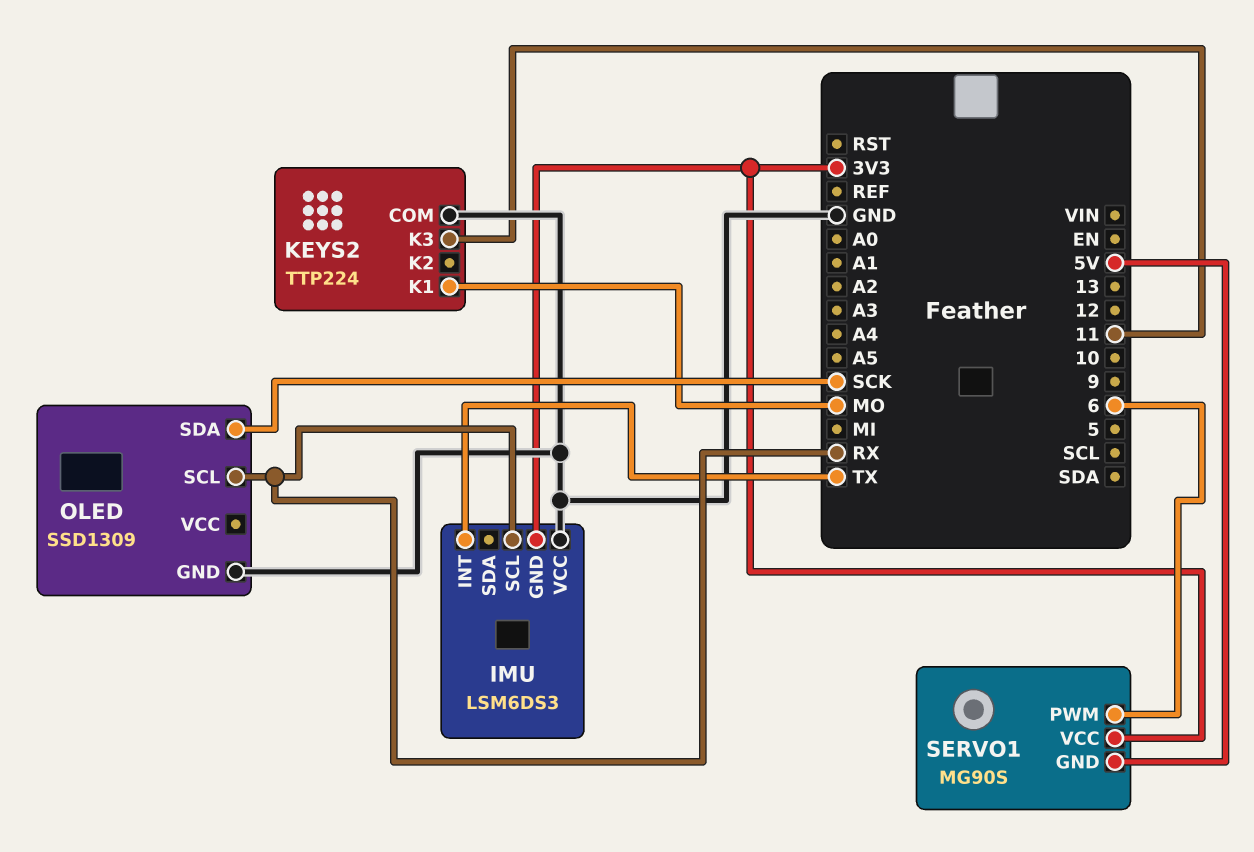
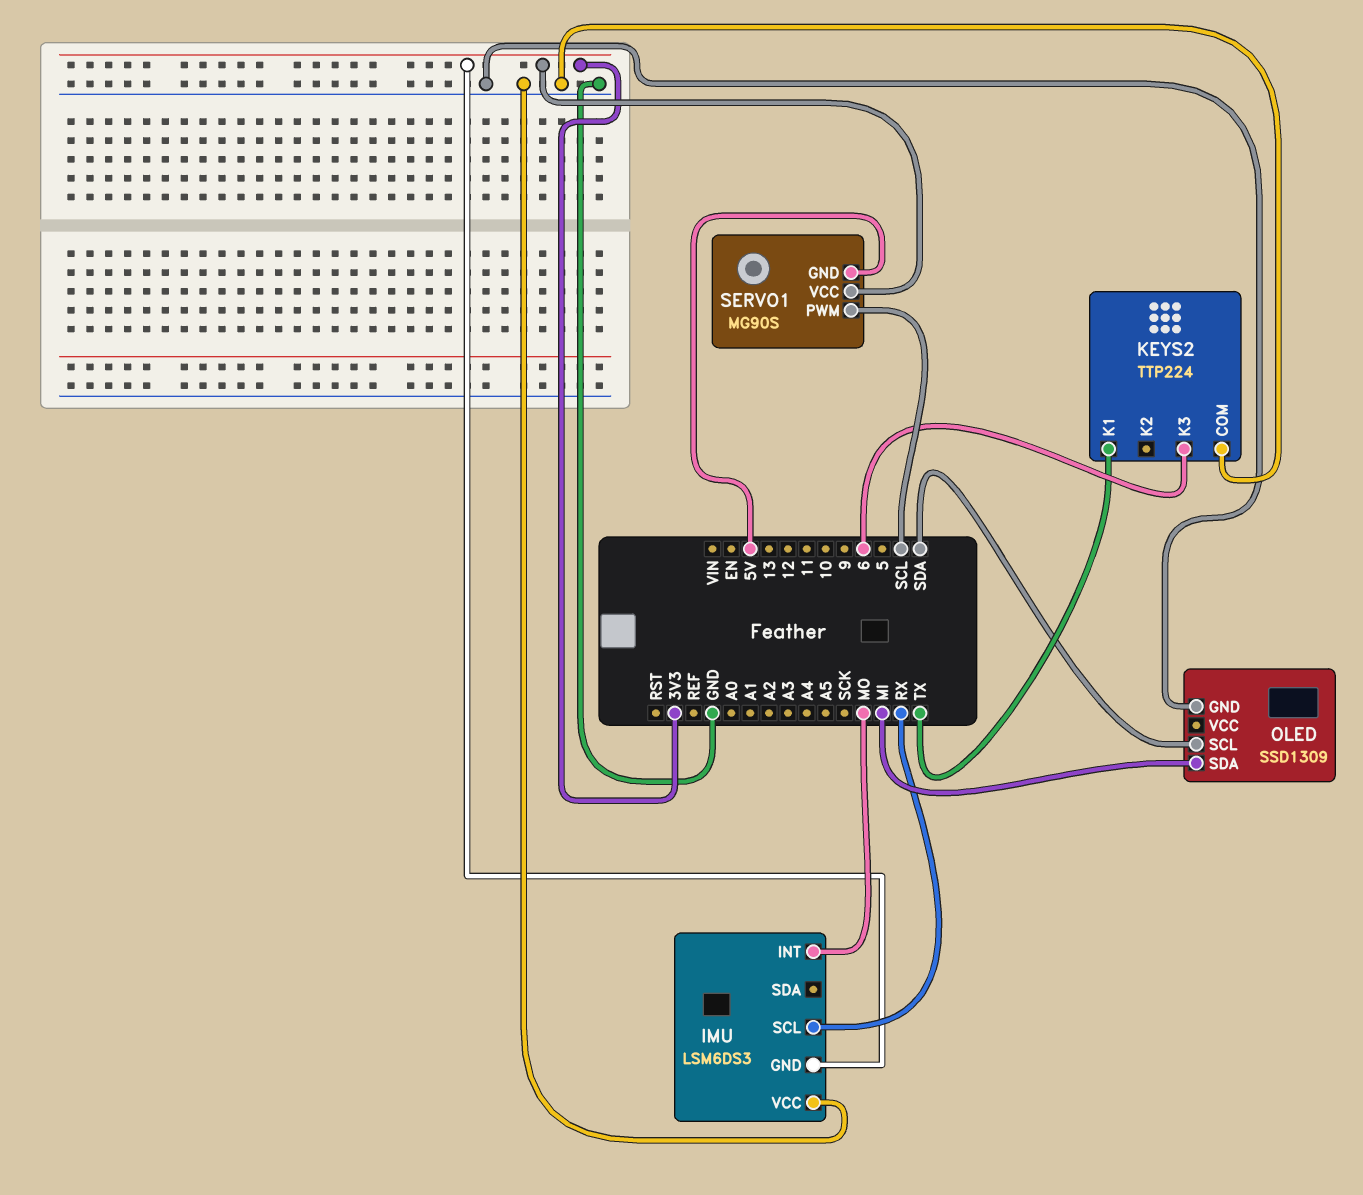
IMU pin INT: TX -> MO
KEYS2 pin K1: MO -> TX
KEYS2 pin K3: 11 -> 6
OLED pin SCL: RX -> SDA
OLED pin SDA: SCK -> MI
SERVO1 pin PWM: 6 -> SCL

